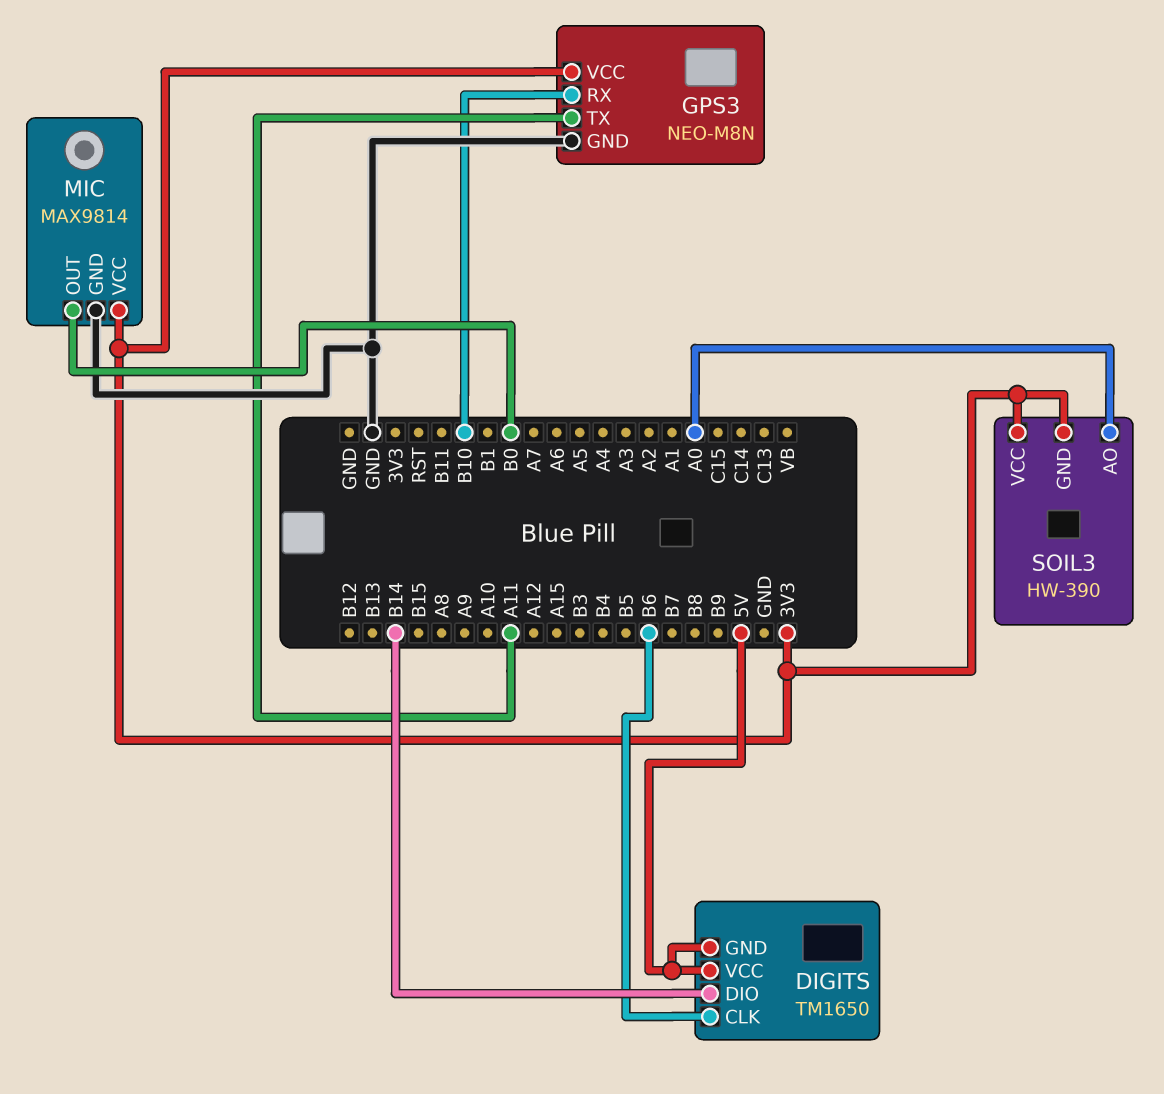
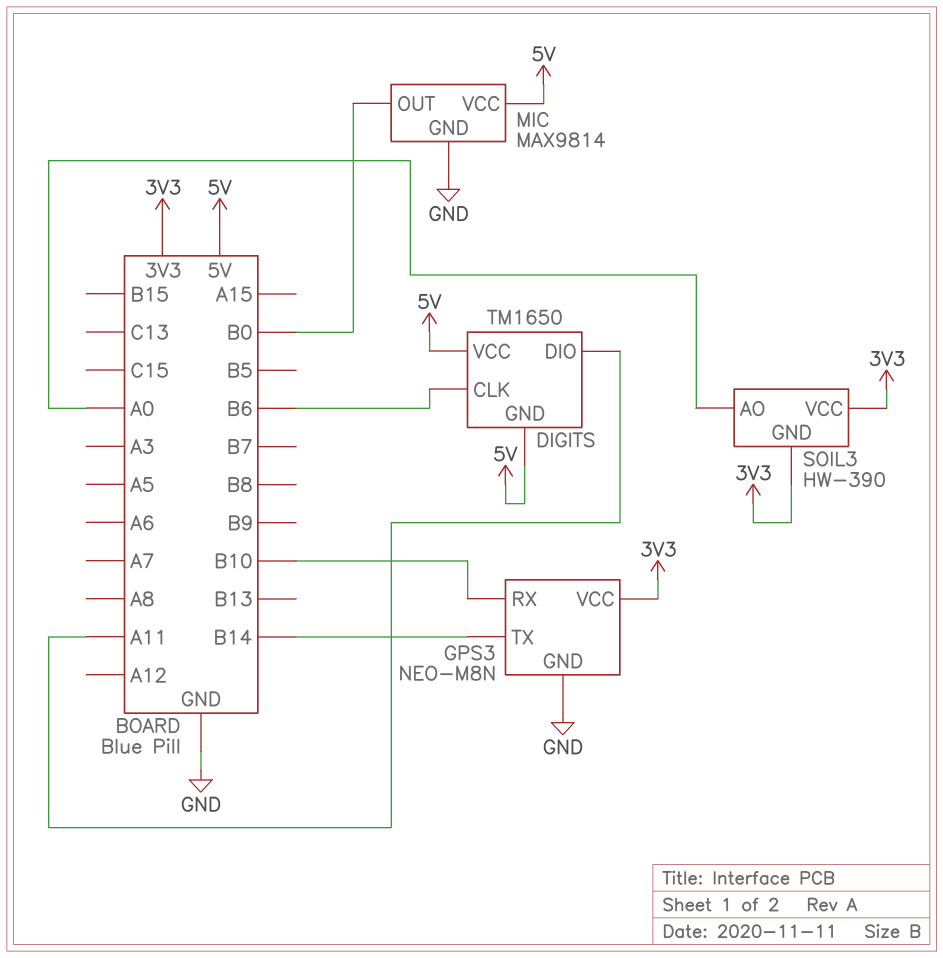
DIGITS pin DIO: B14 -> A11
GPS3 pin TX: A11 -> B14
MIC pin VCC: 3V3 -> 5V

